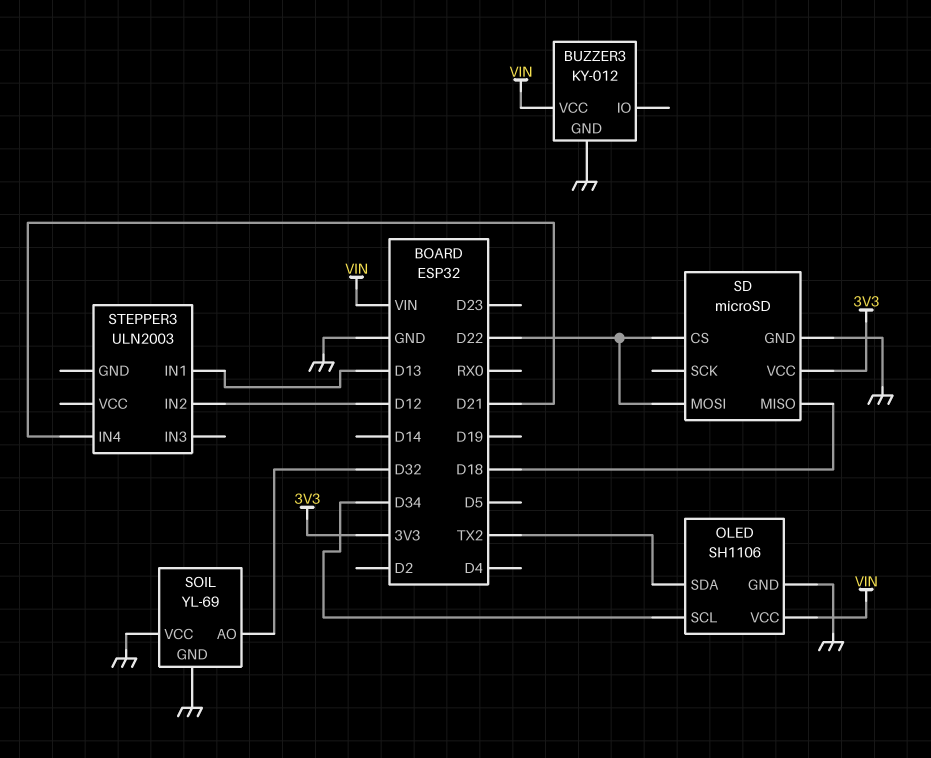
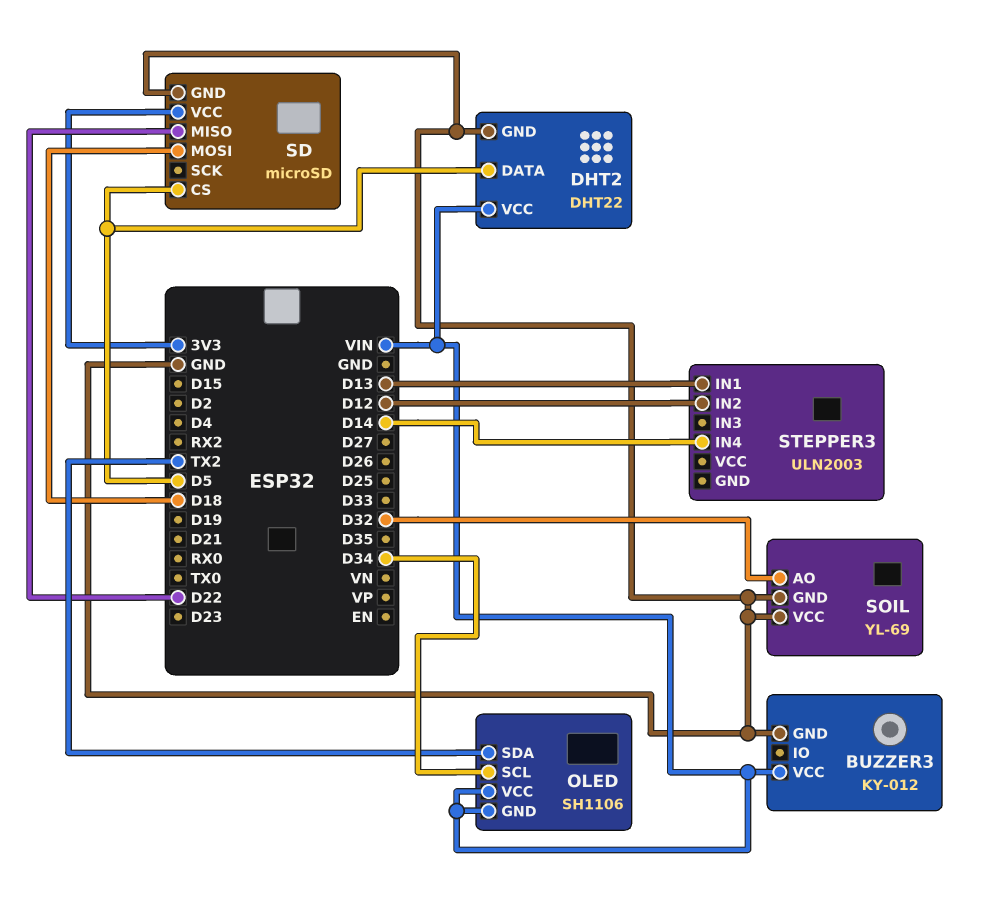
DHT2: none -> DHT22
DHT2 pin DATA: none -> D5
DHT2 pin GND: none -> GND
DHT2 pin VCC: none -> VIN
OLED pin GND: GND -> VIN
SD pin CS: D22 -> D5
SD pin MISO: D18 -> D22
SD pin MOSI: D22 -> D18
STEPPER3 pin IN4: D21 -> D14

